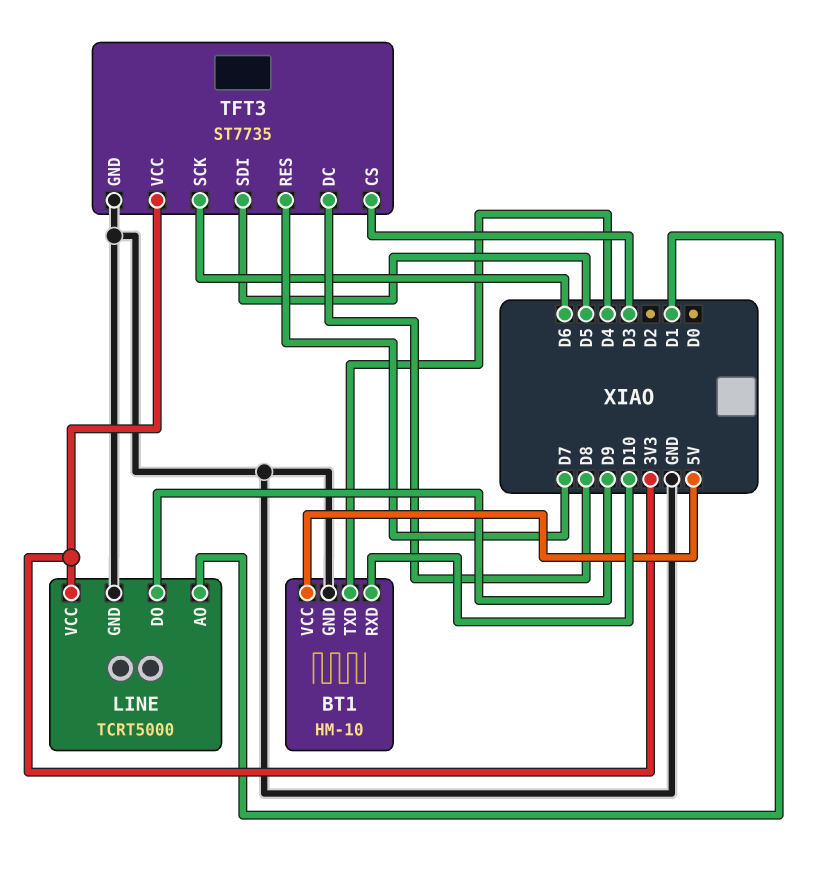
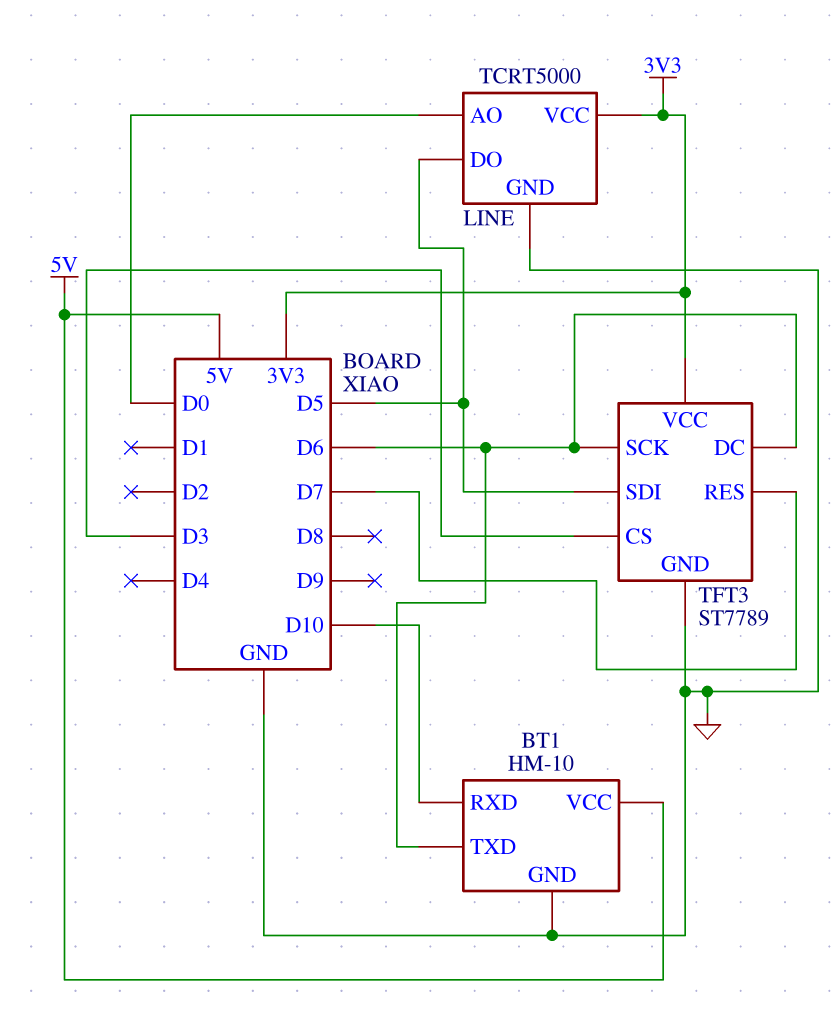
BT1 pin TXD: D4 -> D6
LINE pin AO: D1 -> D0
LINE pin DO: D9 -> D5
TFT3: ST7735 -> ST7789
TFT3 pin DC: D8 -> D6

